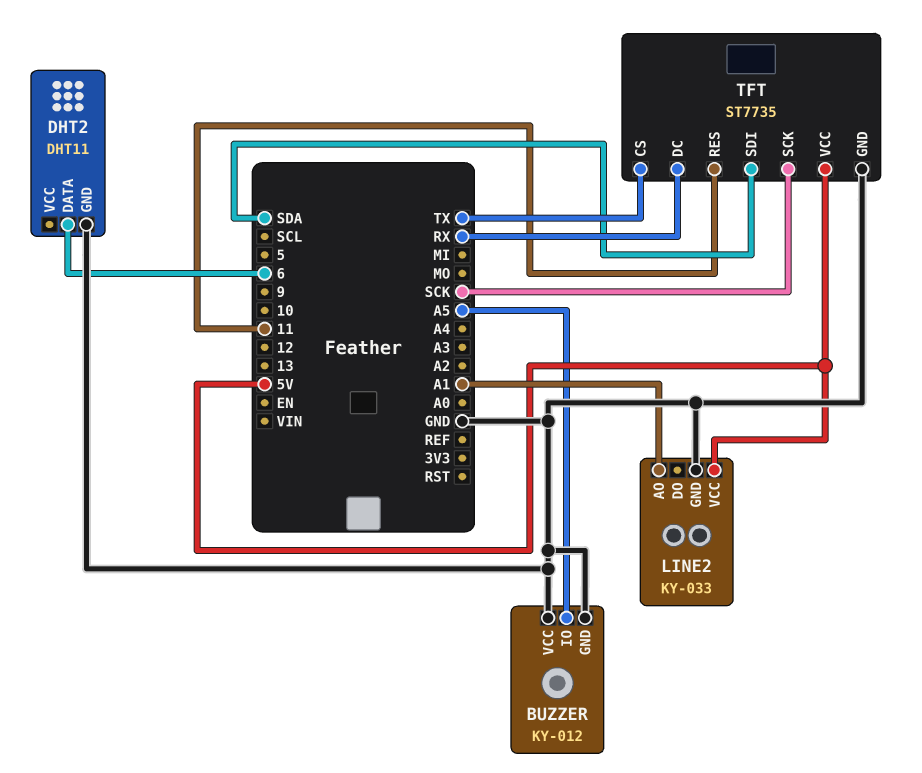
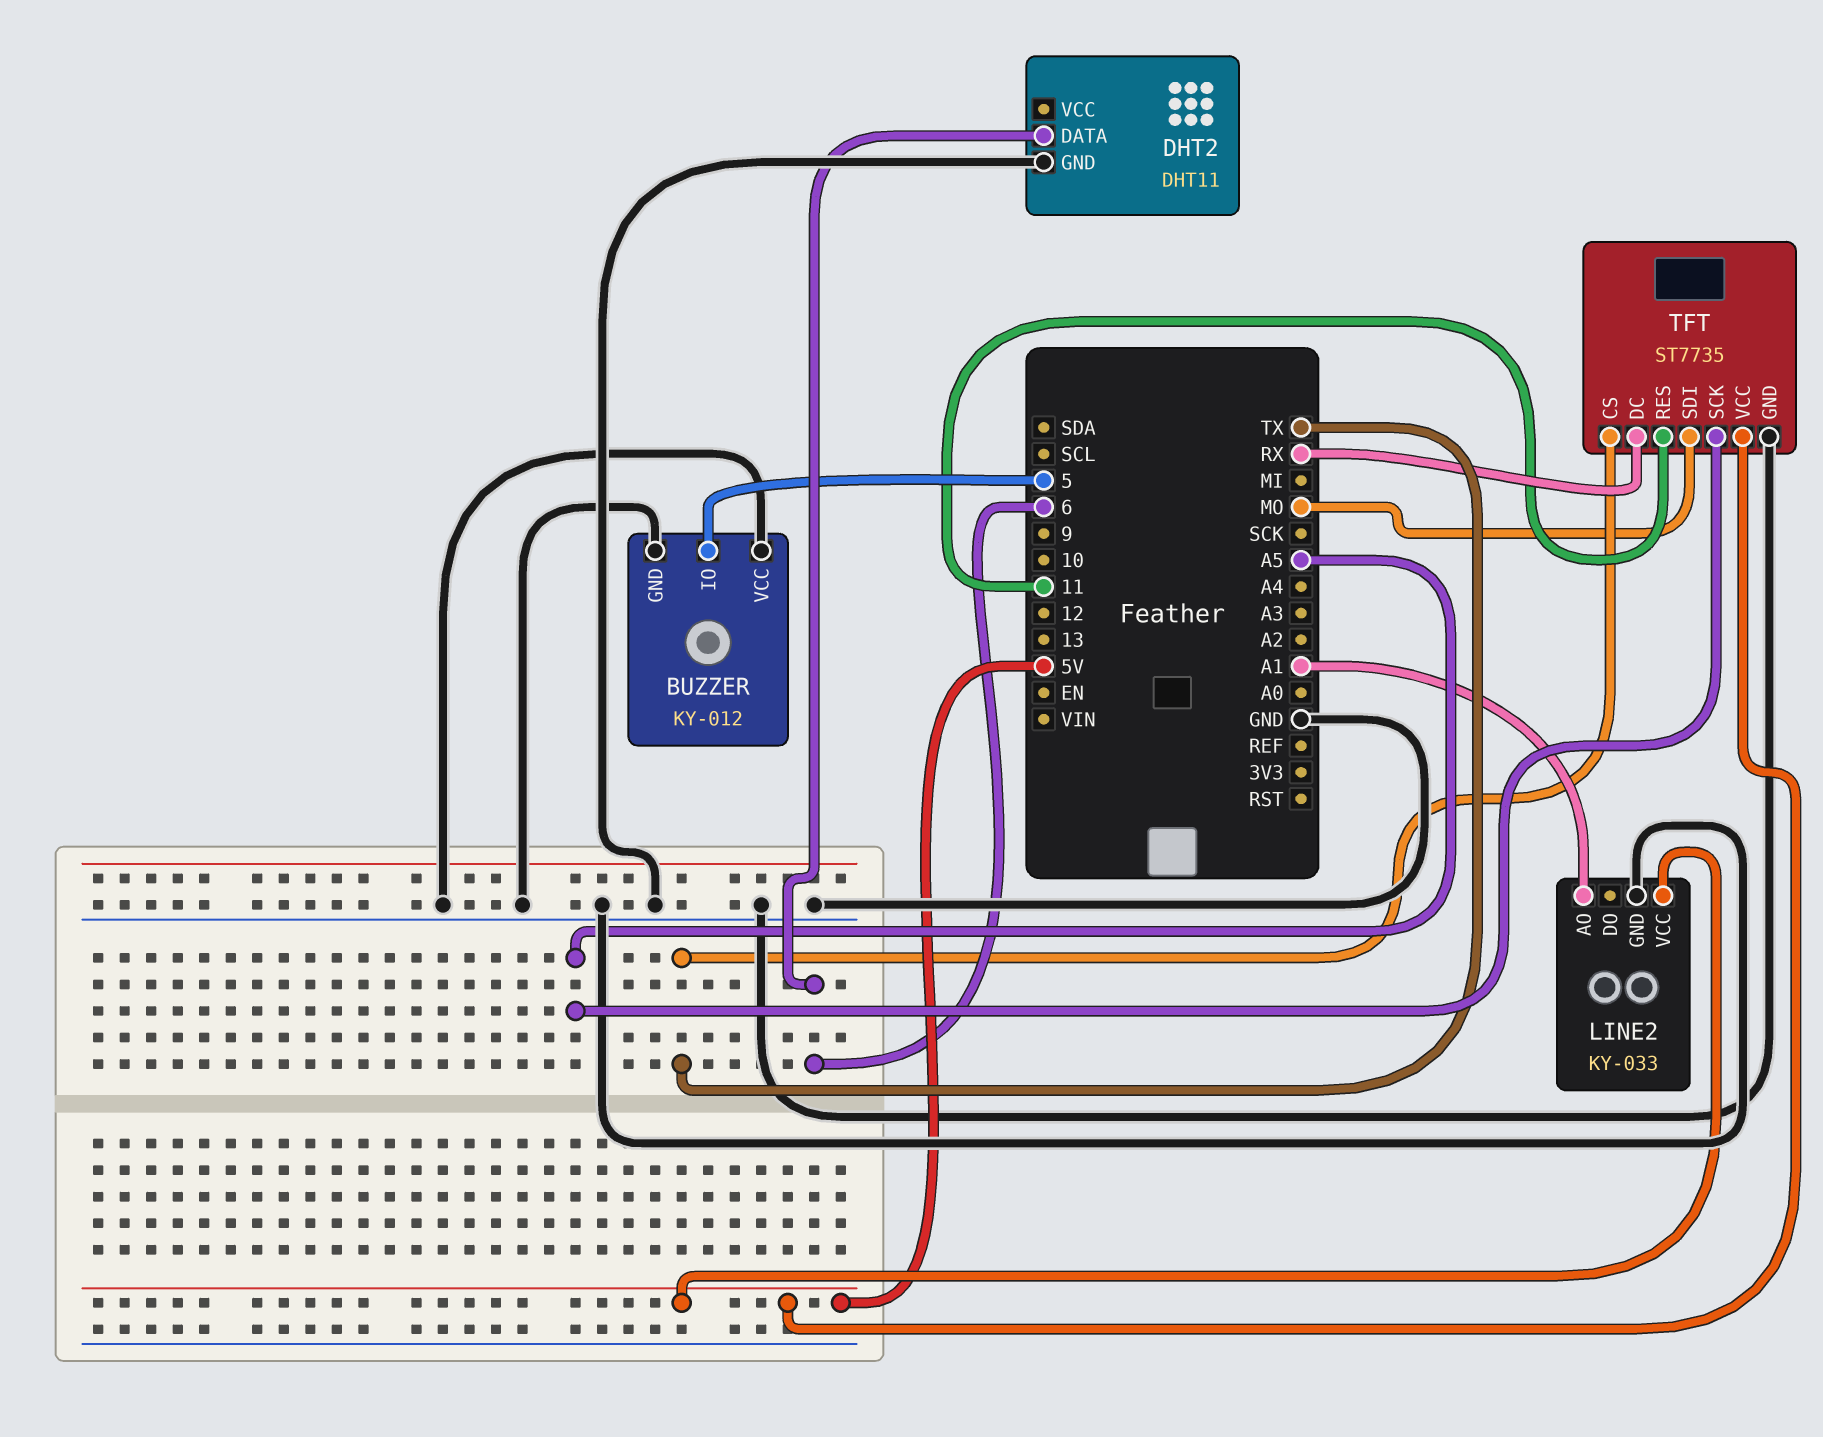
BUZZER pin IO: A5 -> 5
TFT pin SCK: SCK -> A5
TFT pin SDI: SDA -> MO

